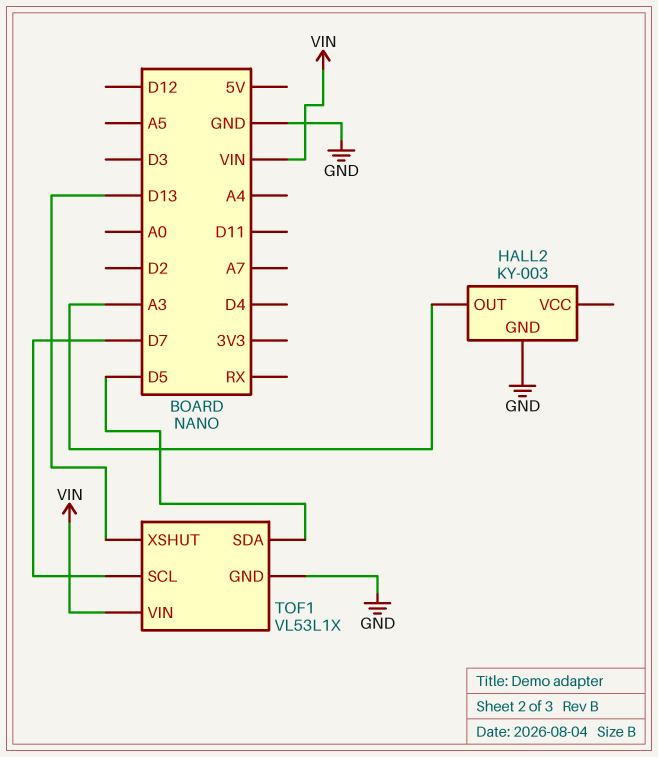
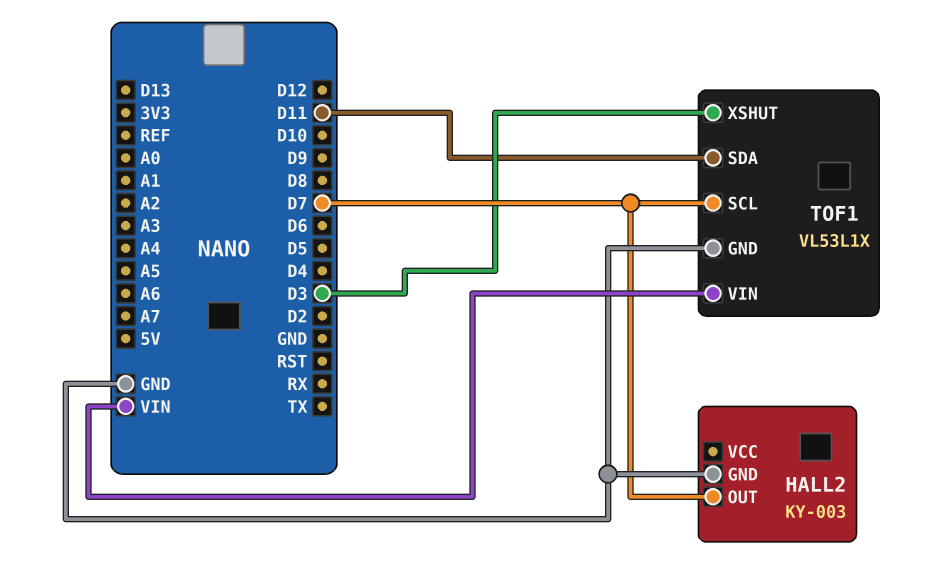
HALL2 pin OUT: A3 -> D7
TOF1 pin SDA: D5 -> D11
TOF1 pin XSHUT: D13 -> D3

